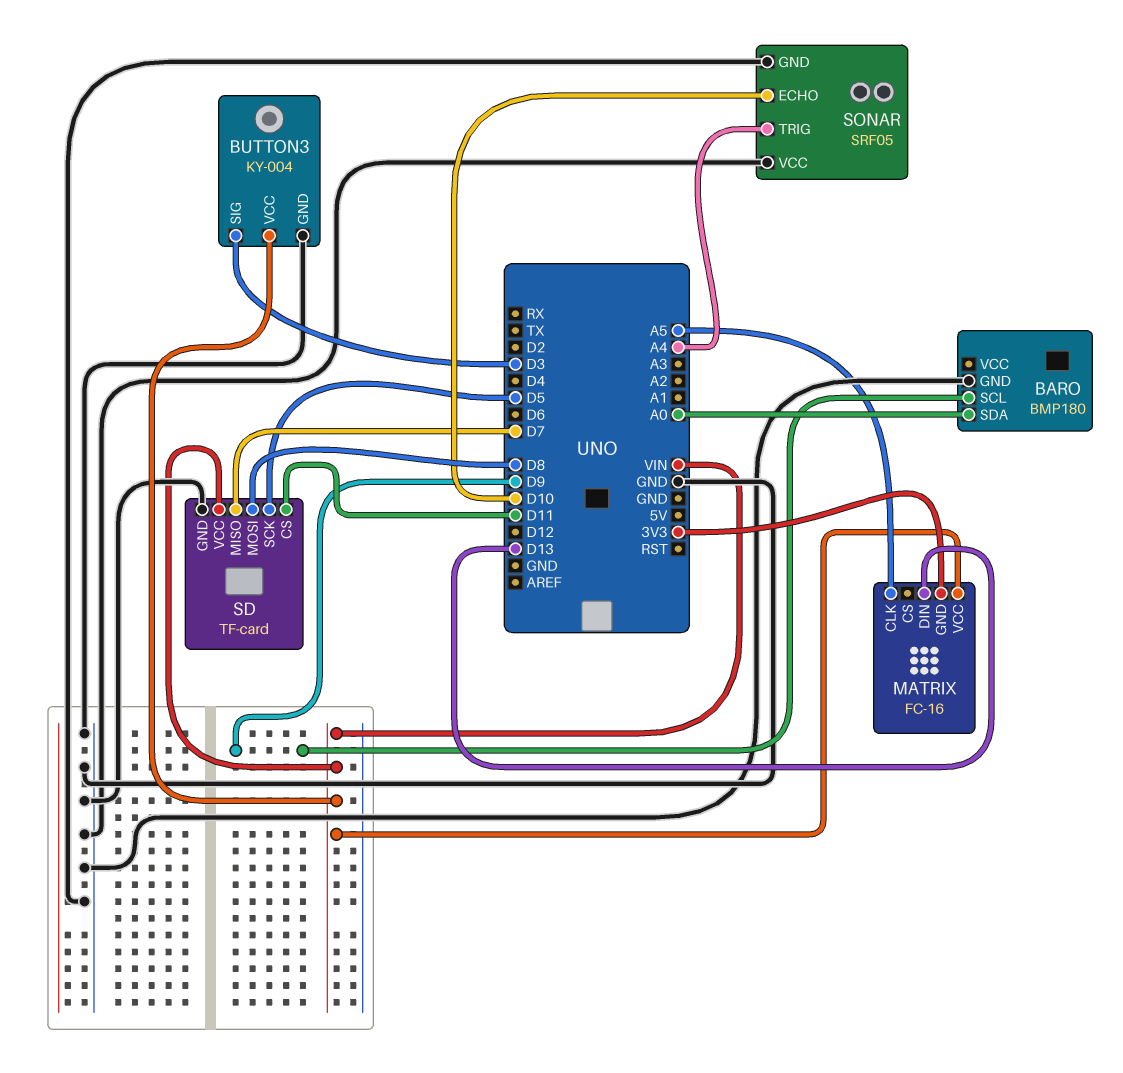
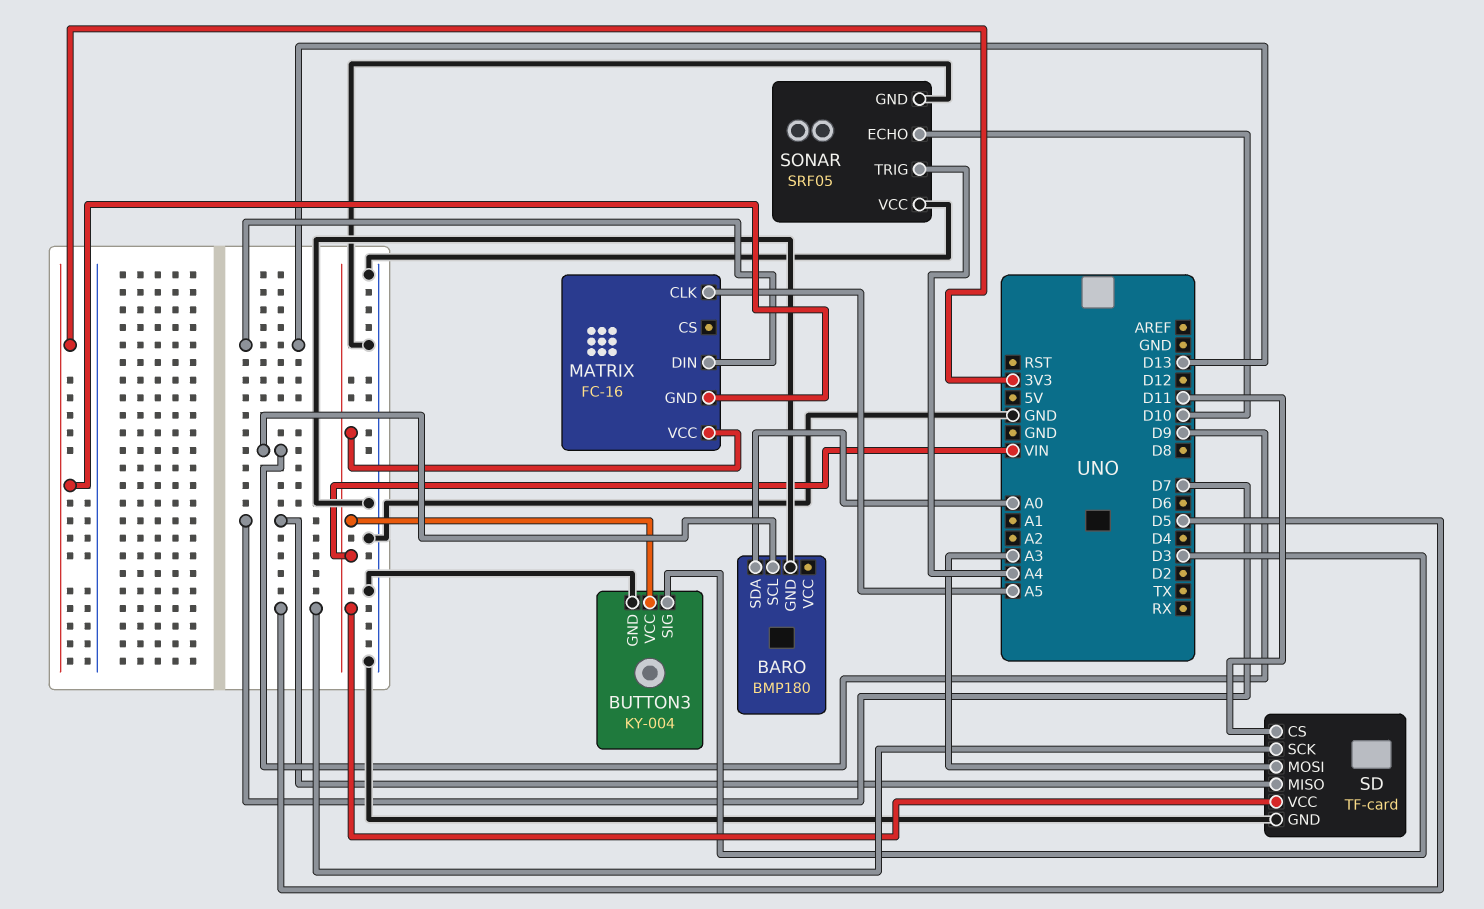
SD pin MOSI: D8 -> A3

